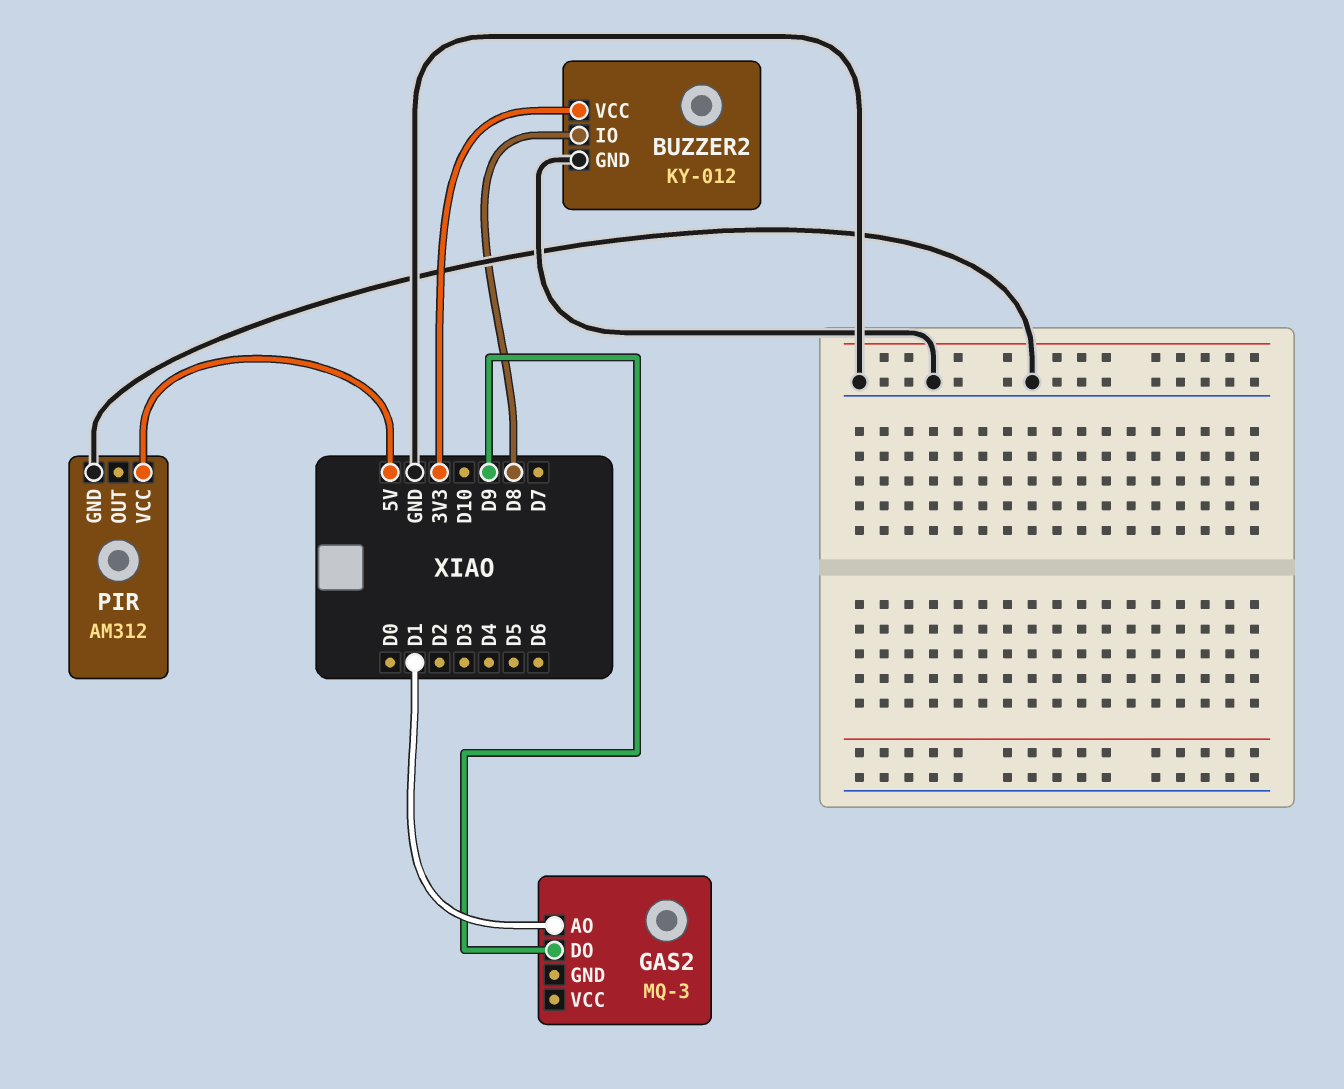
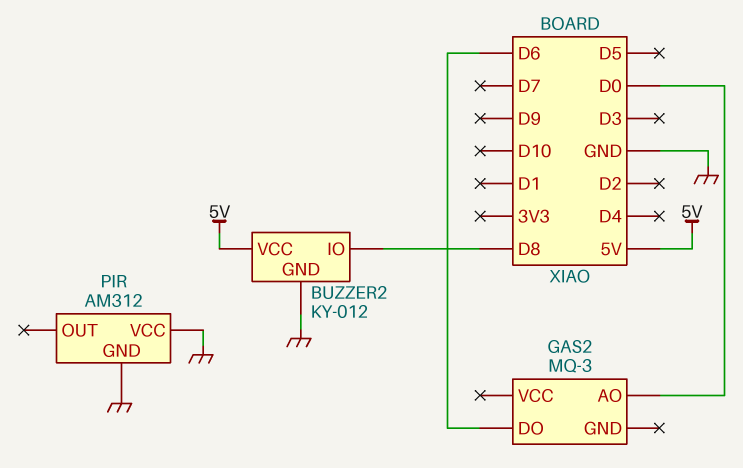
BUZZER2 pin VCC: 3V3 -> 5V
GAS2 pin AO: D1 -> D0
GAS2 pin DO: D9 -> D6
PIR pin VCC: 5V -> GND

